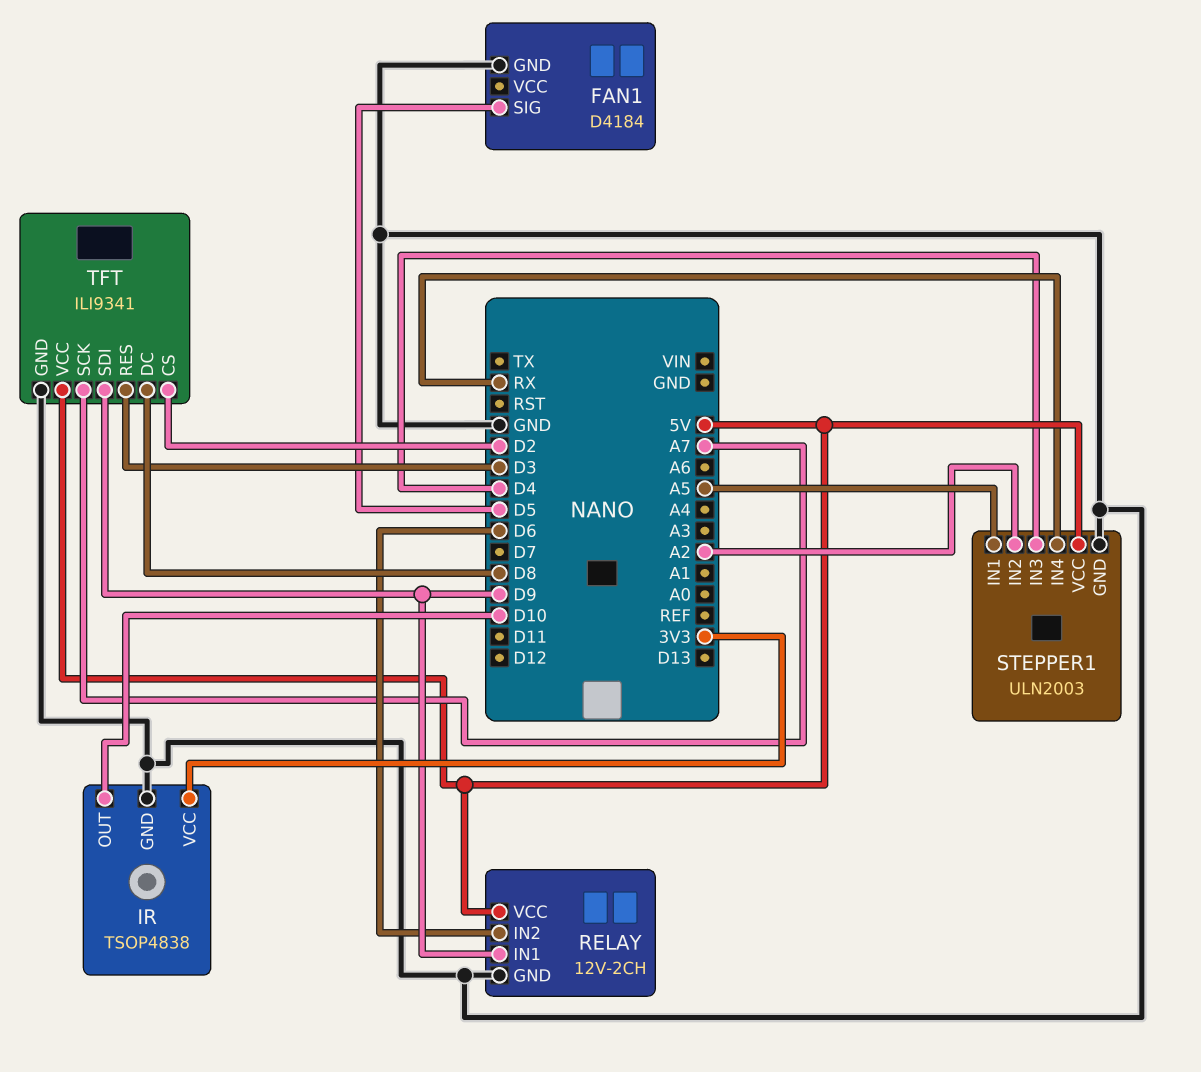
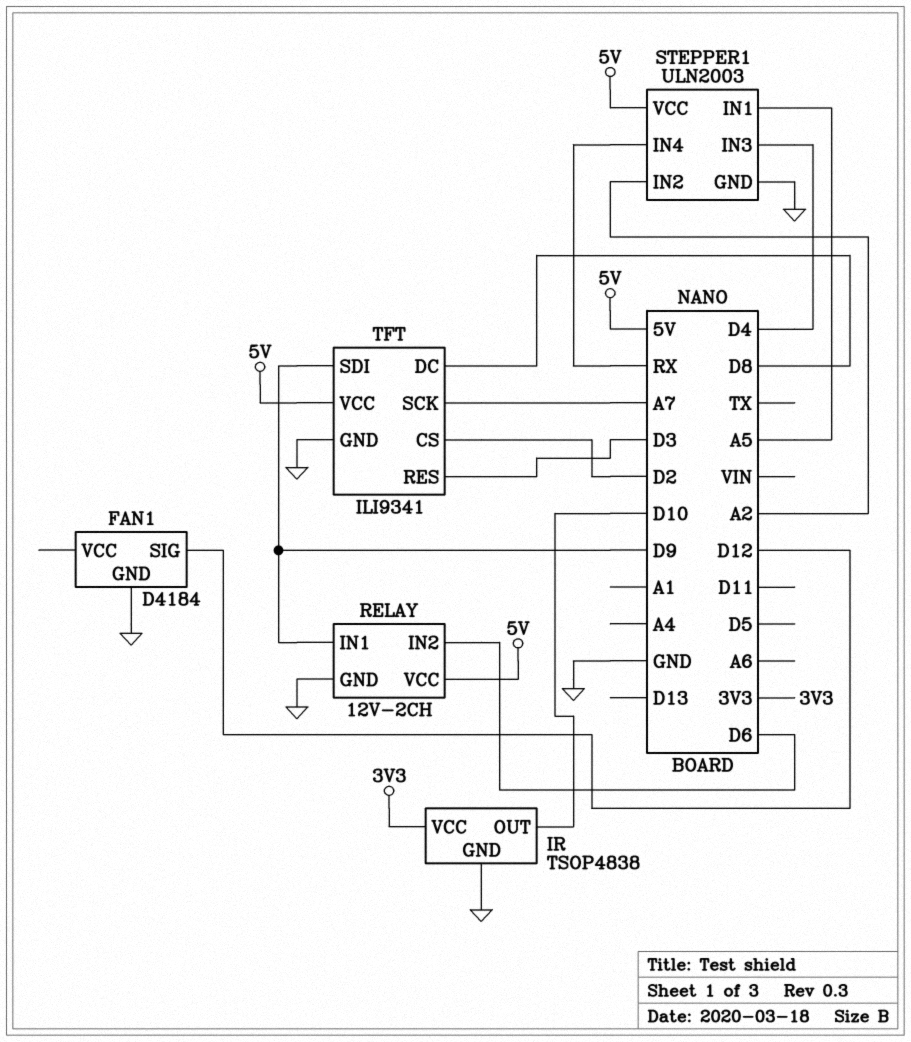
FAN1 pin SIG: D5 -> D12

